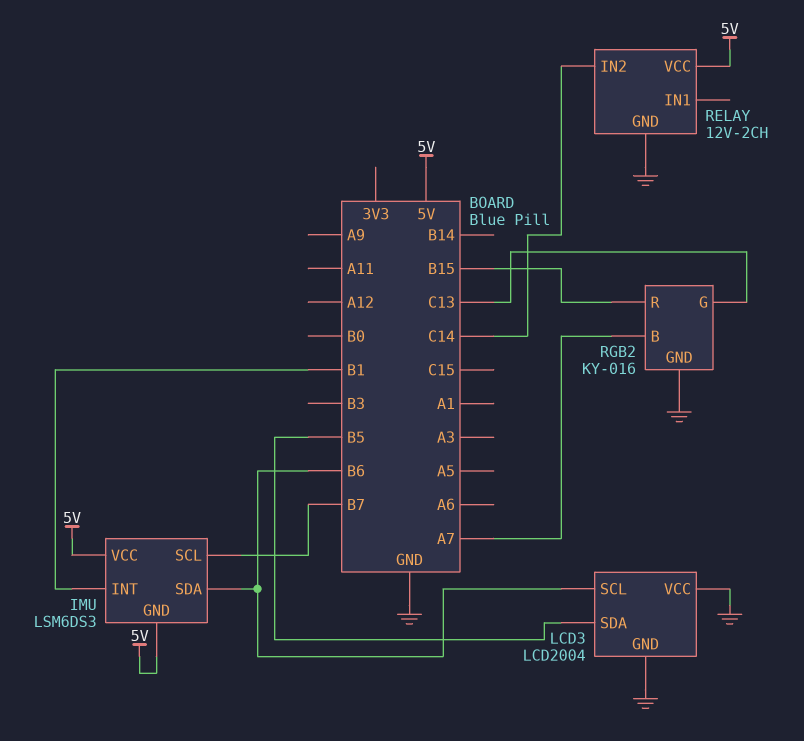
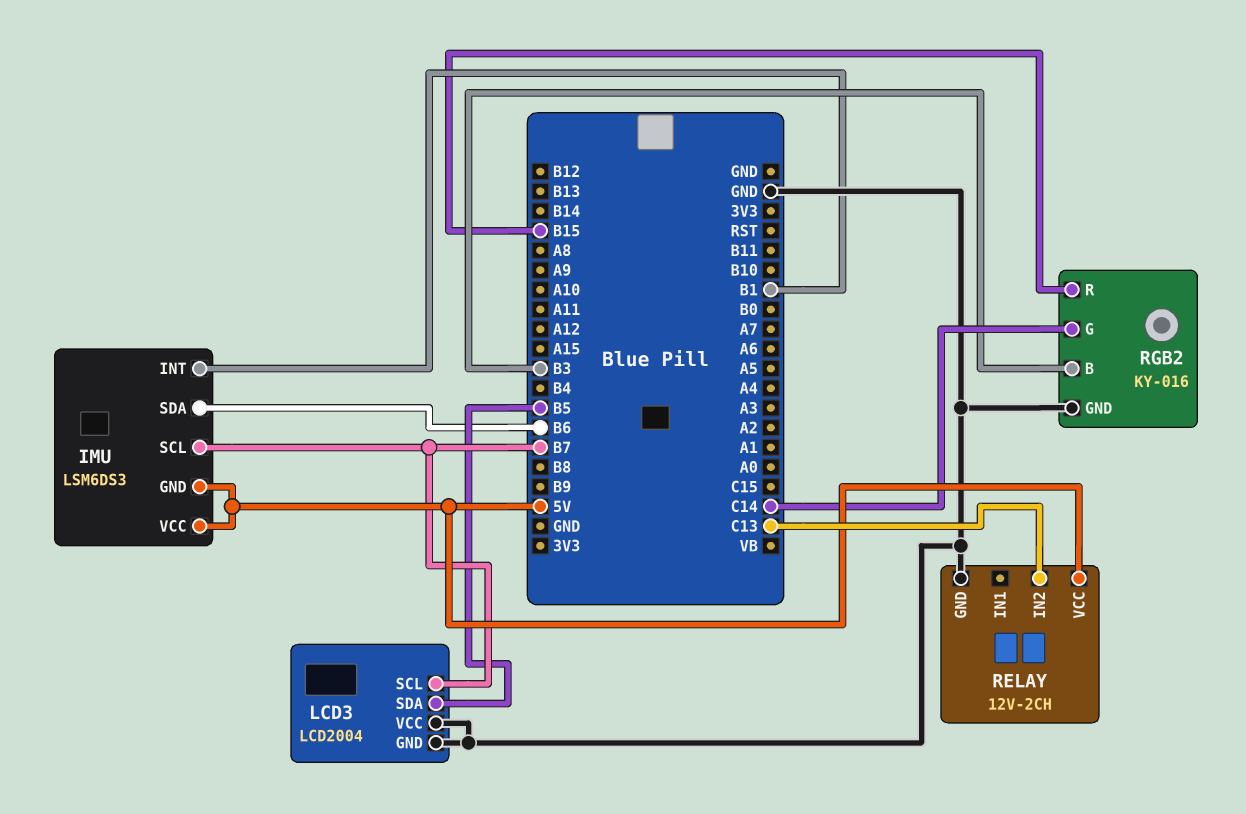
LCD3 pin SCL: B6 -> B7
RELAY pin IN2: C14 -> C13
RGB2 pin B: A7 -> B3
RGB2 pin G: C13 -> C14

